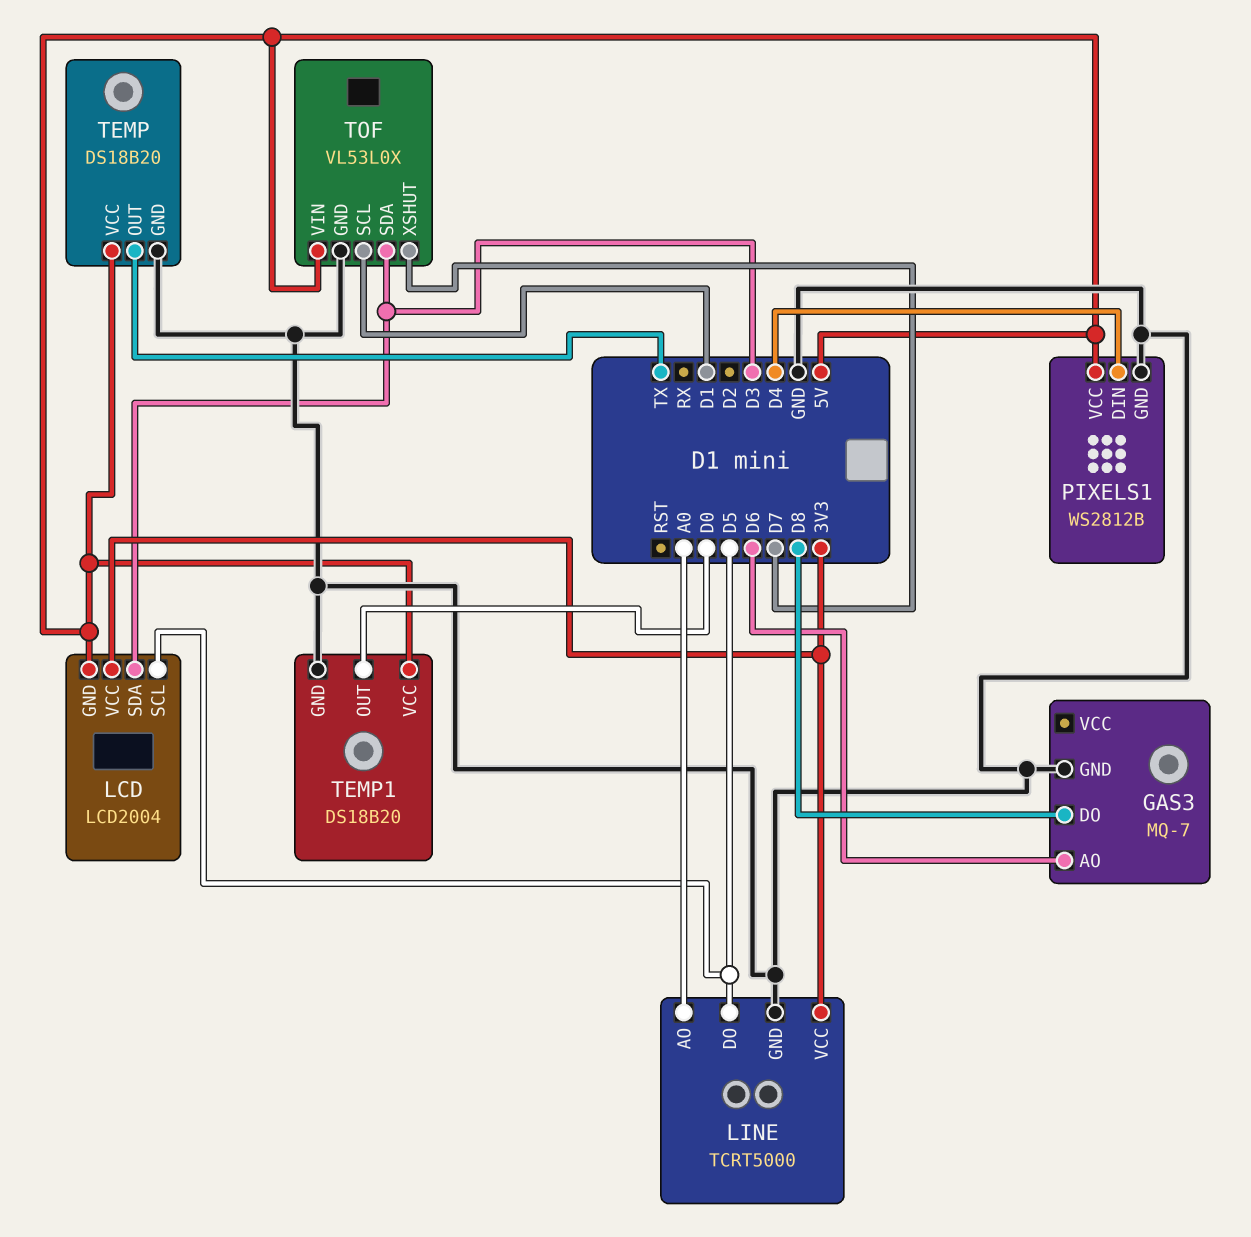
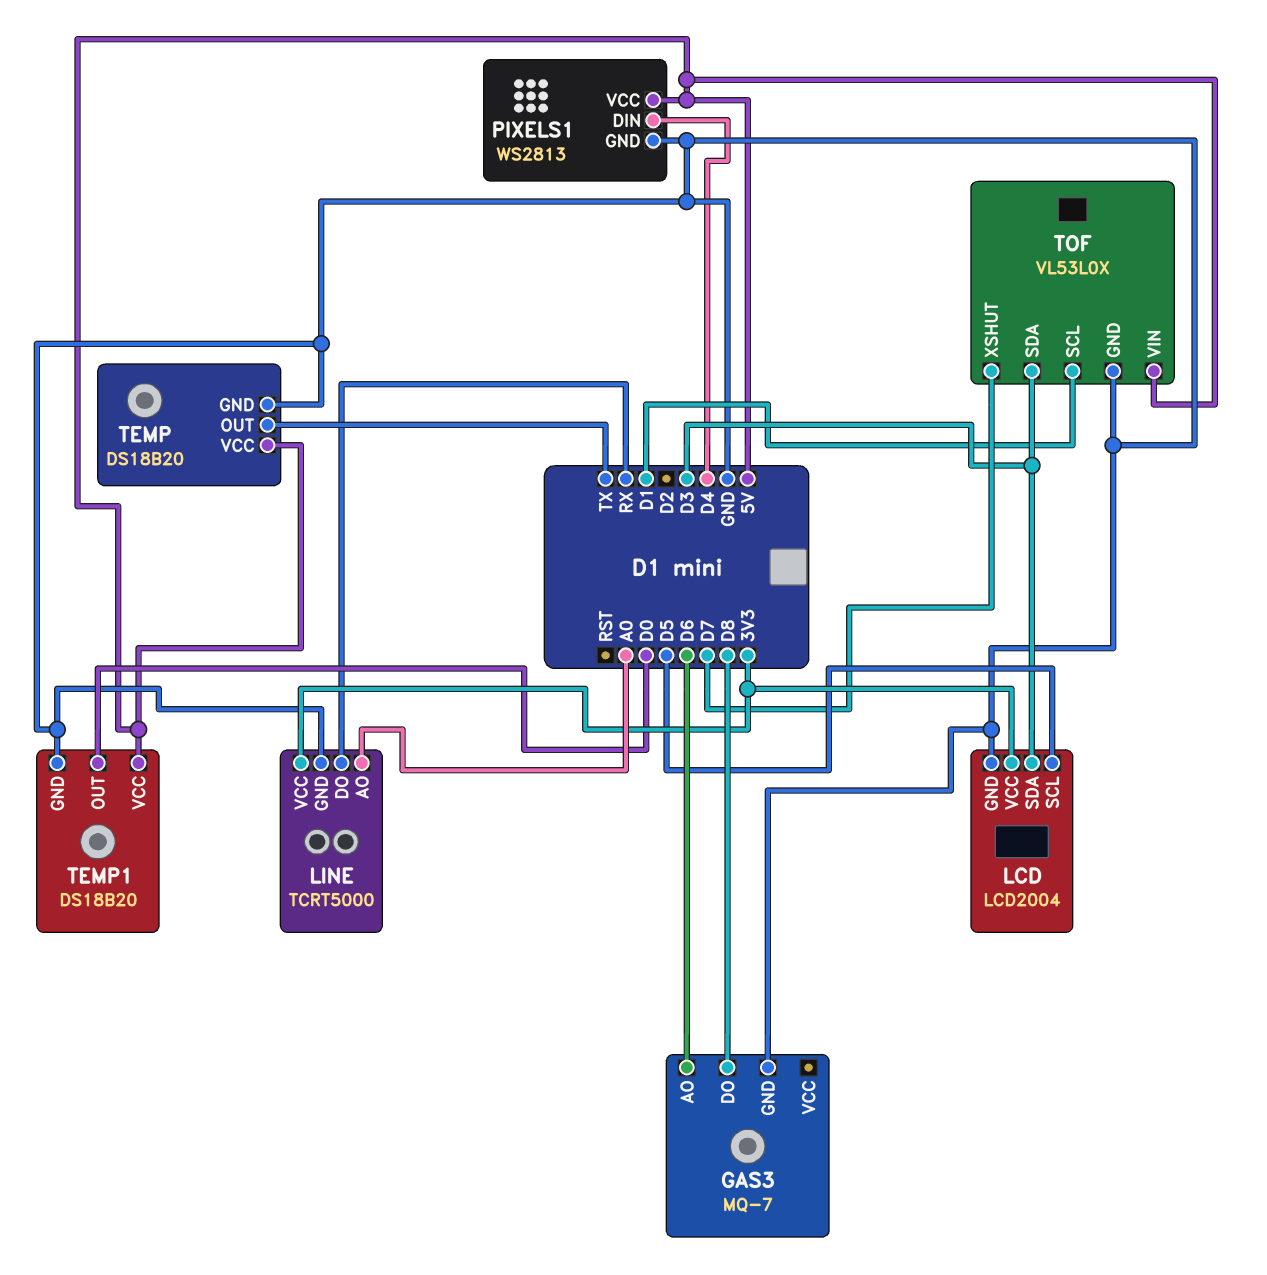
LCD pin GND: 5V -> GND
LINE pin DO: D5 -> RX
PIXELS1: WS2812B -> WS2813

